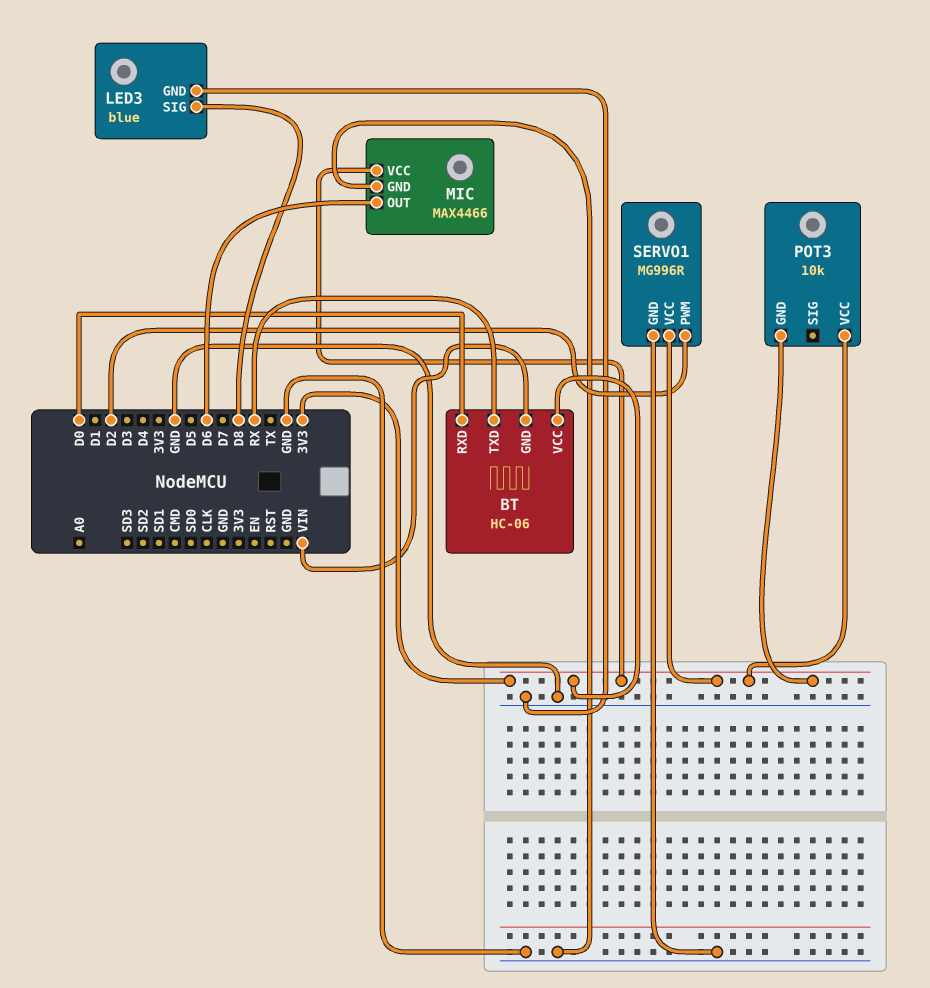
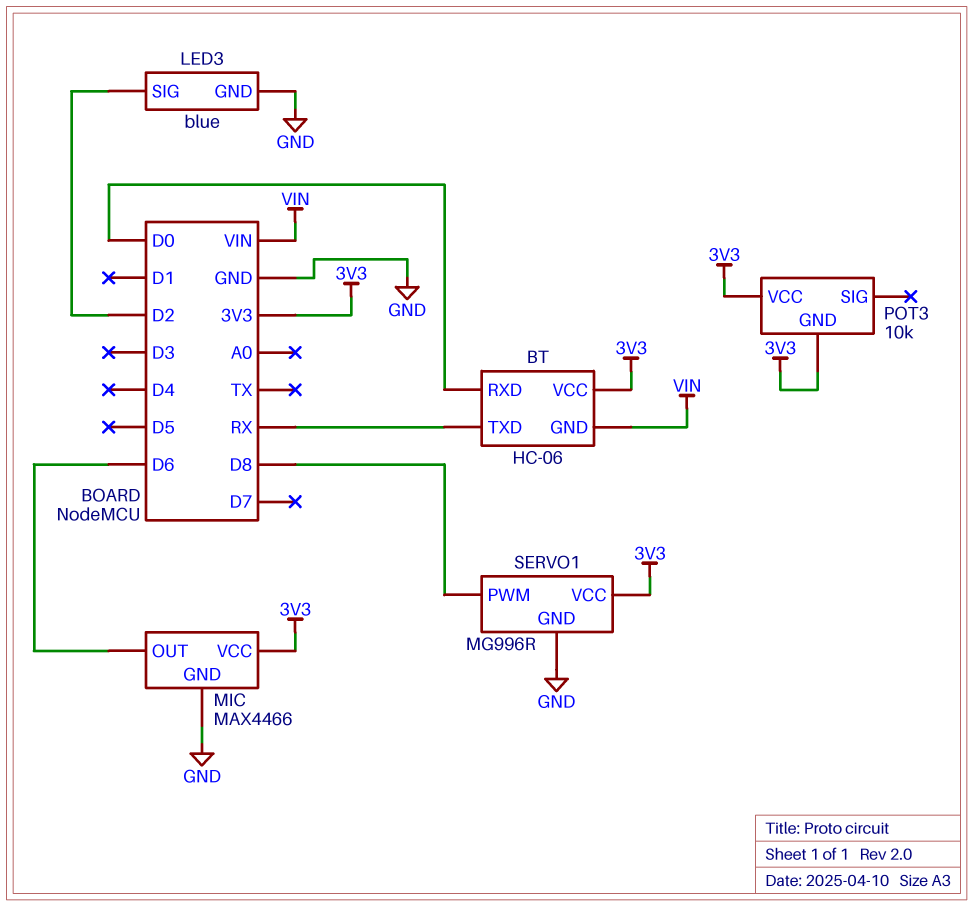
LED3 pin SIG: D8 -> D2
SERVO1 pin PWM: D2 -> D8

